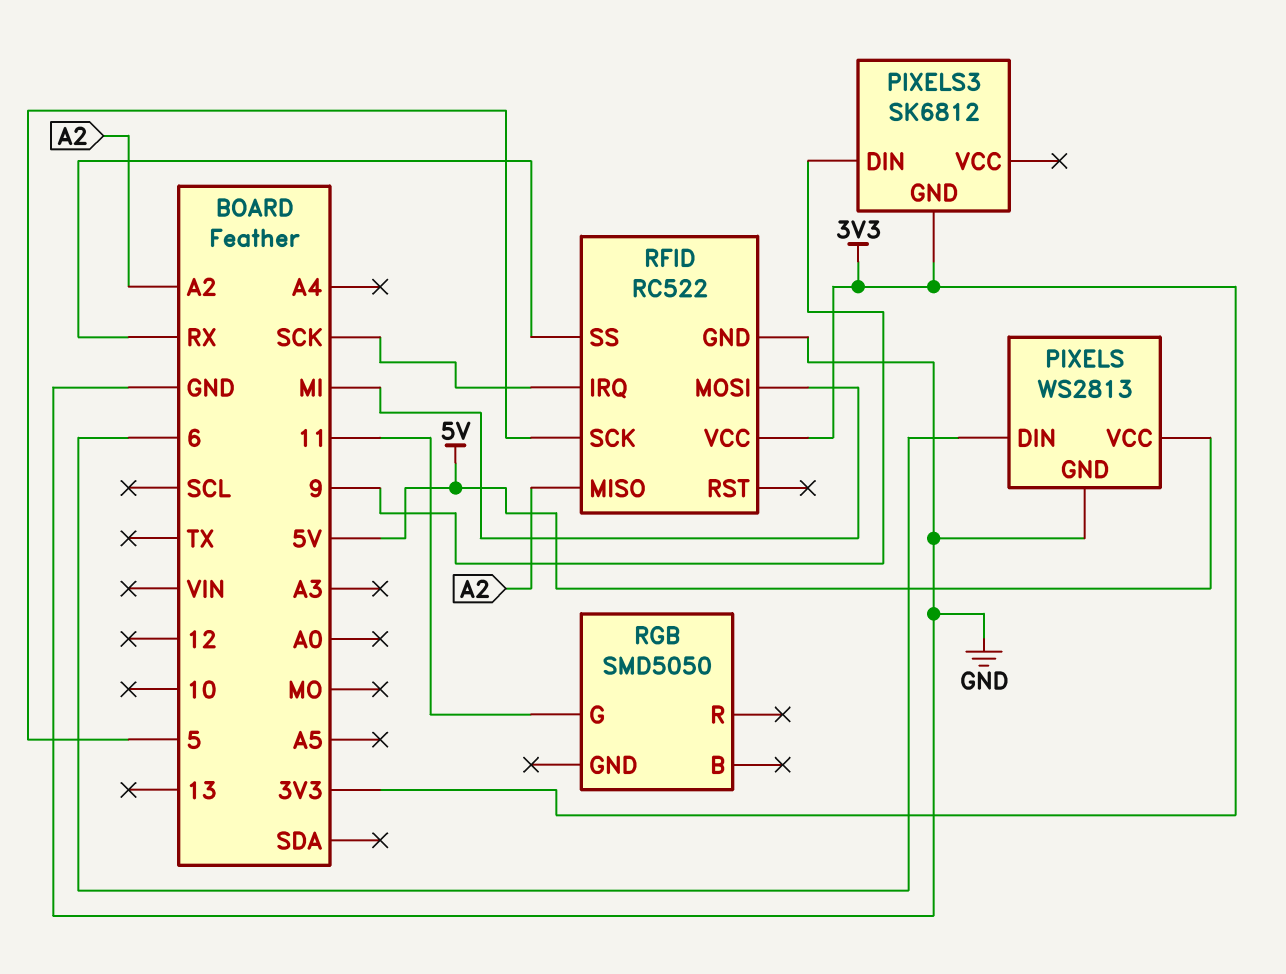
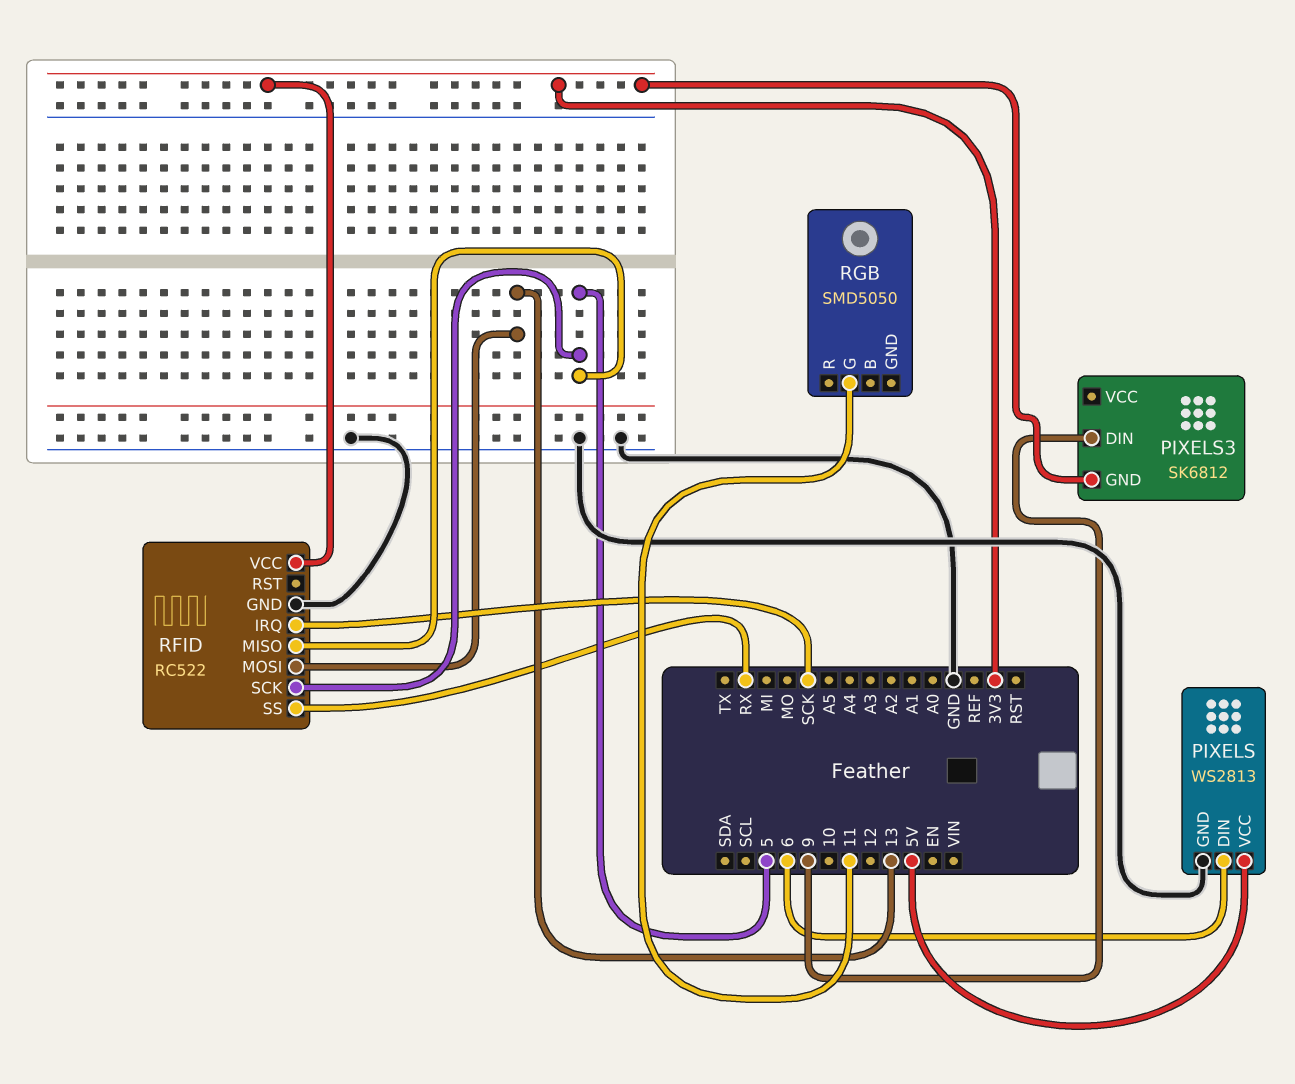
RFID pin MISO: A2 -> 5
RFID pin MOSI: MI -> 13

